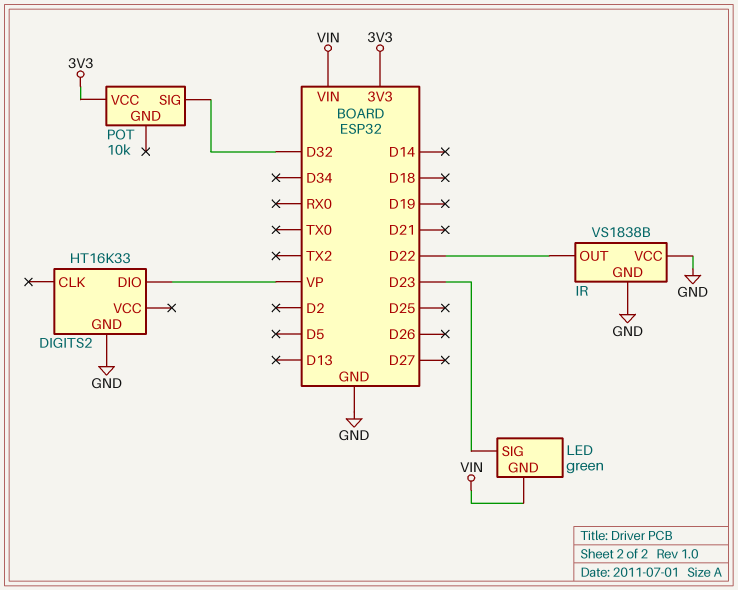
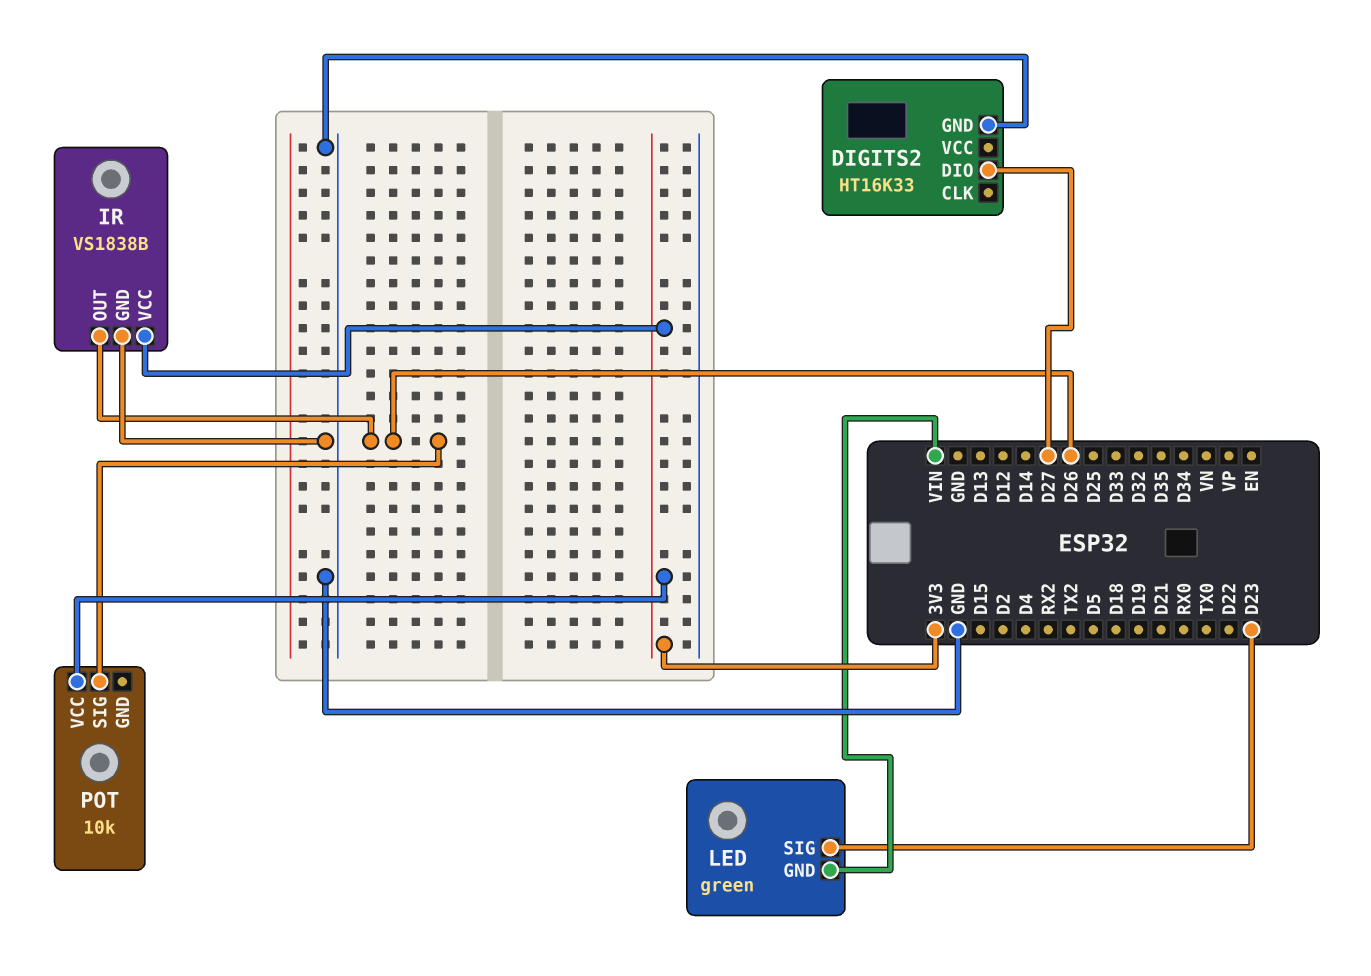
DIGITS2 pin DIO: VP -> D27
IR pin OUT: D22 -> D26
IR pin VCC: GND -> 3V3
POT pin SIG: D32 -> D26

